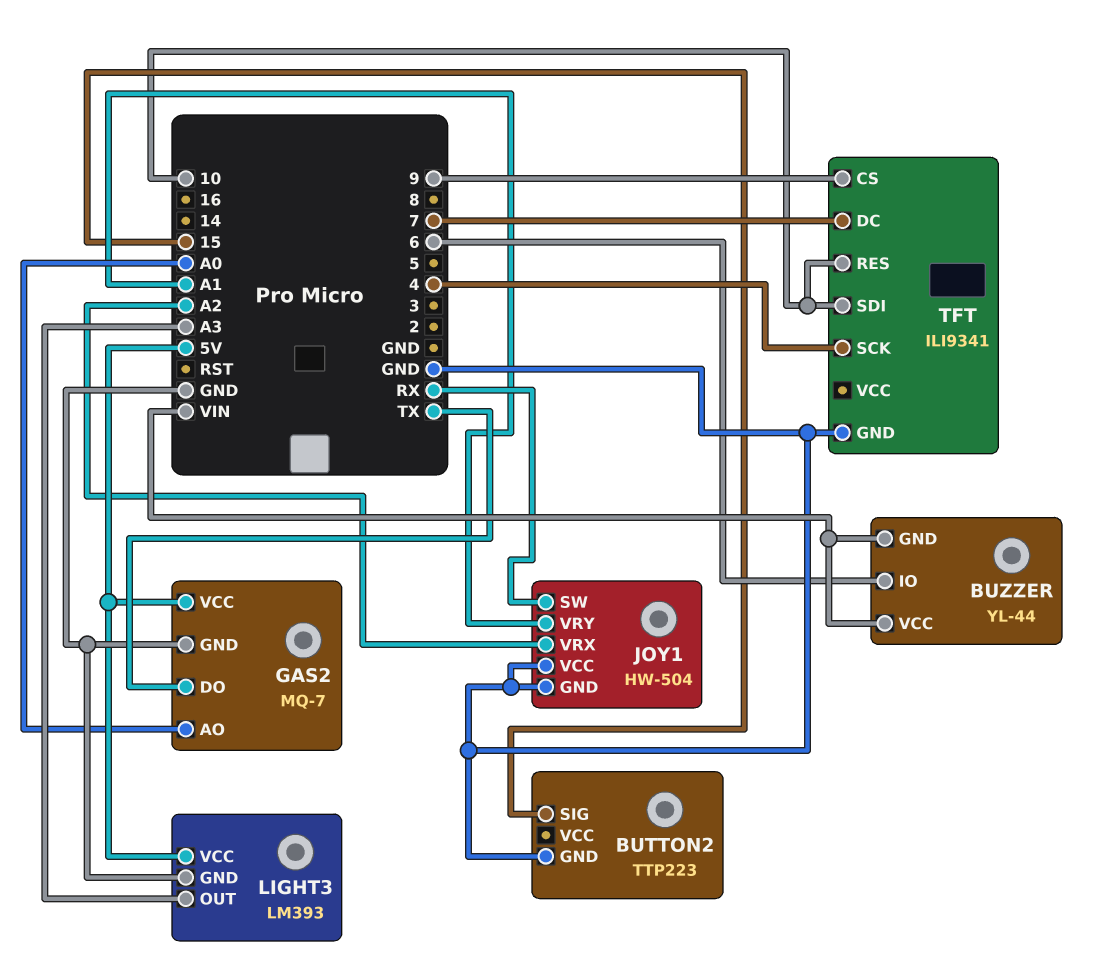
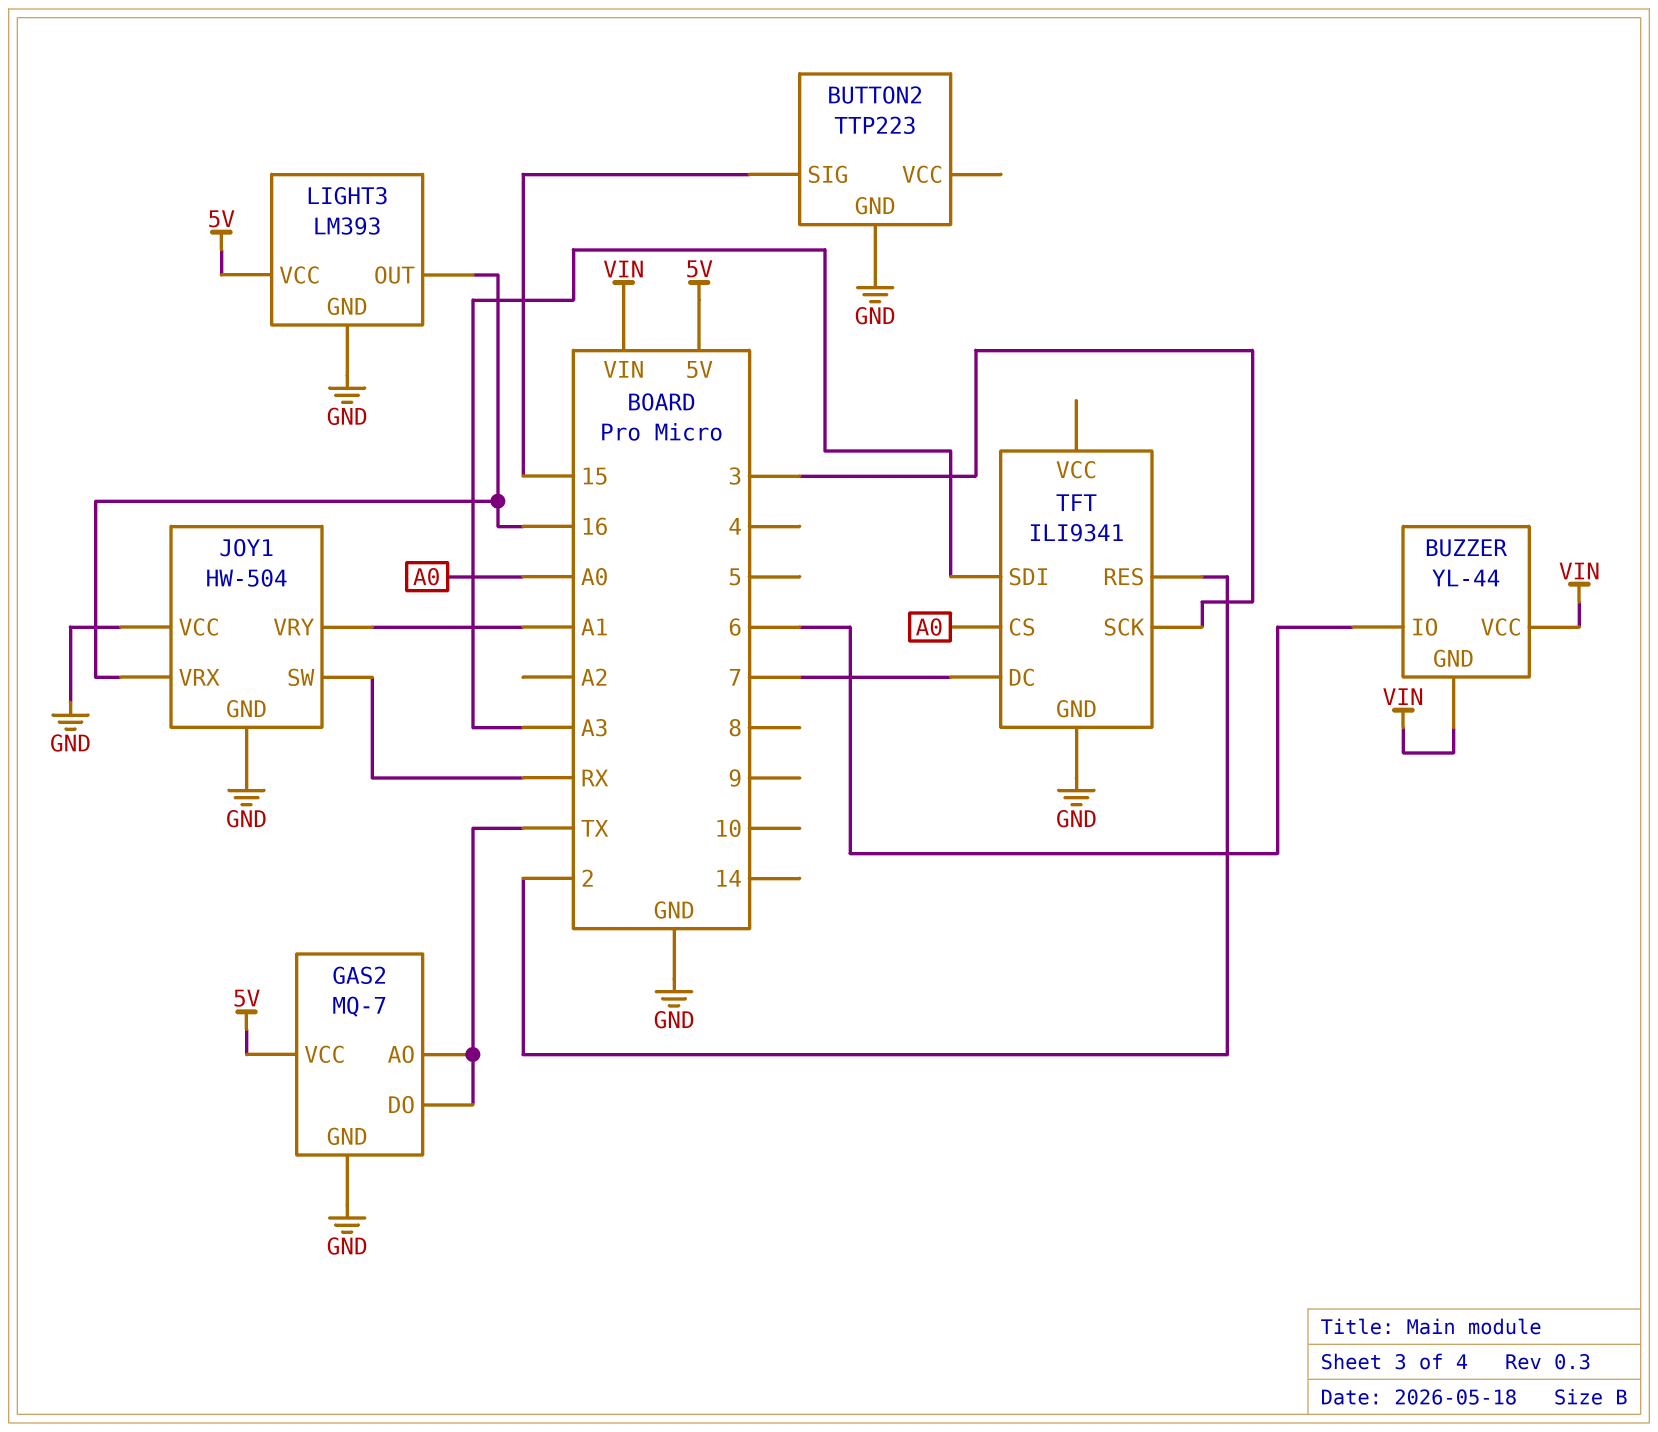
GAS2 pin AO: A0 -> TX
JOY1 pin VRX: A2 -> 16
LIGHT3 pin OUT: A3 -> 16
TFT pin CS: 9 -> A0
TFT pin RES: 10 -> 2
TFT pin SCK: 4 -> 3
TFT pin SDI: 10 -> A3

